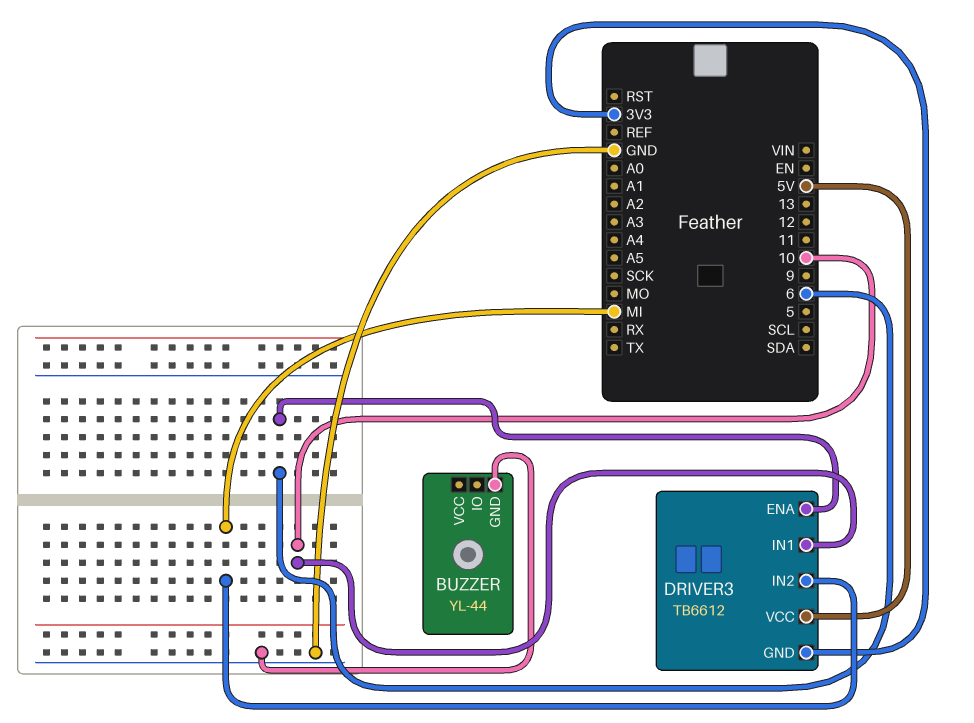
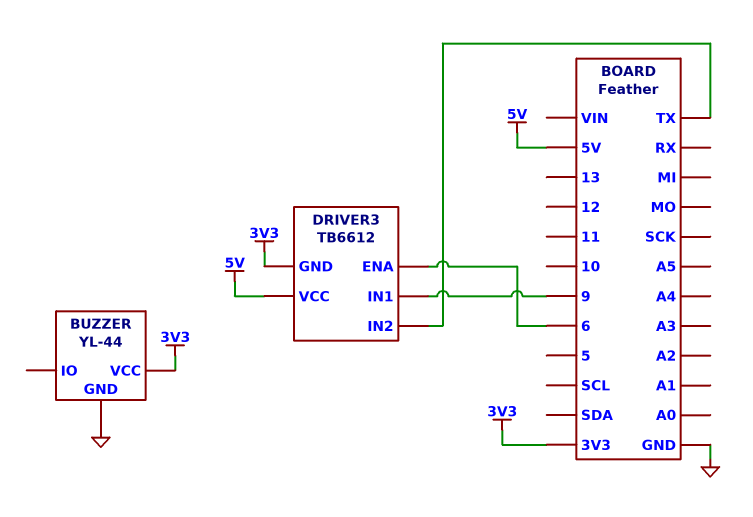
BUZZER pin VCC: none -> 3V3
DRIVER3 pin IN1: 10 -> 9
DRIVER3 pin IN2: MI -> TX

